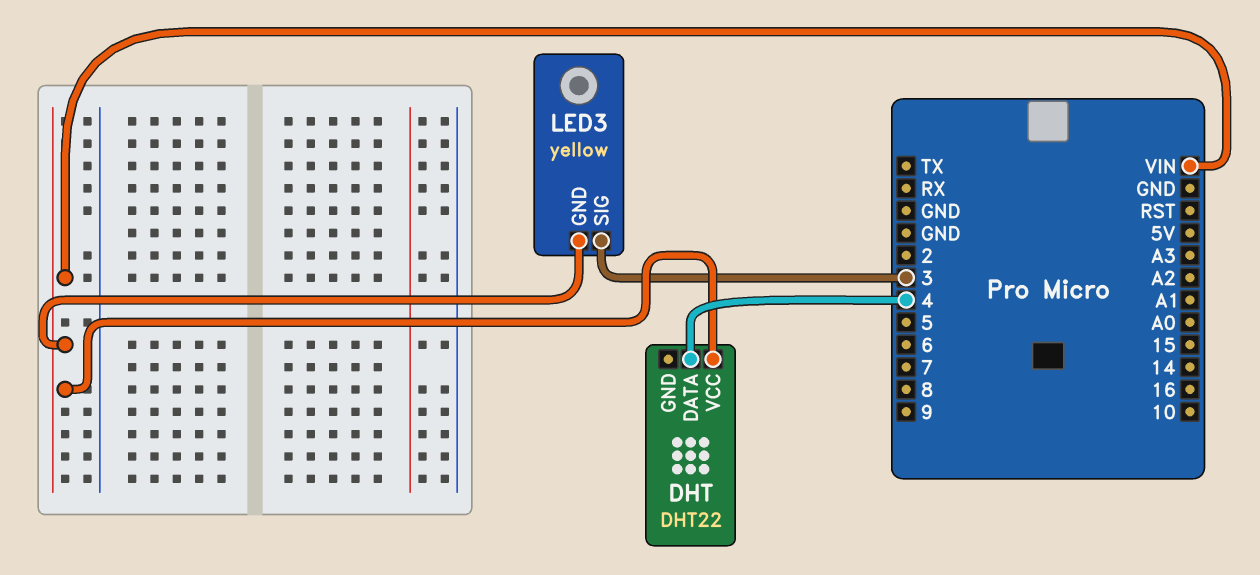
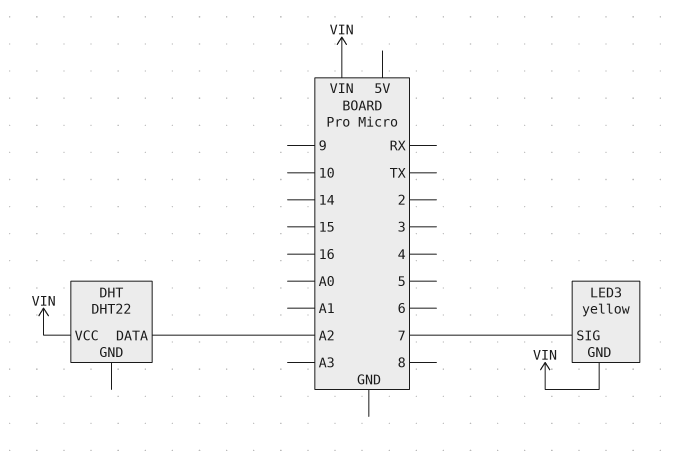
DHT pin DATA: 4 -> A2
LED3 pin SIG: 3 -> 7

